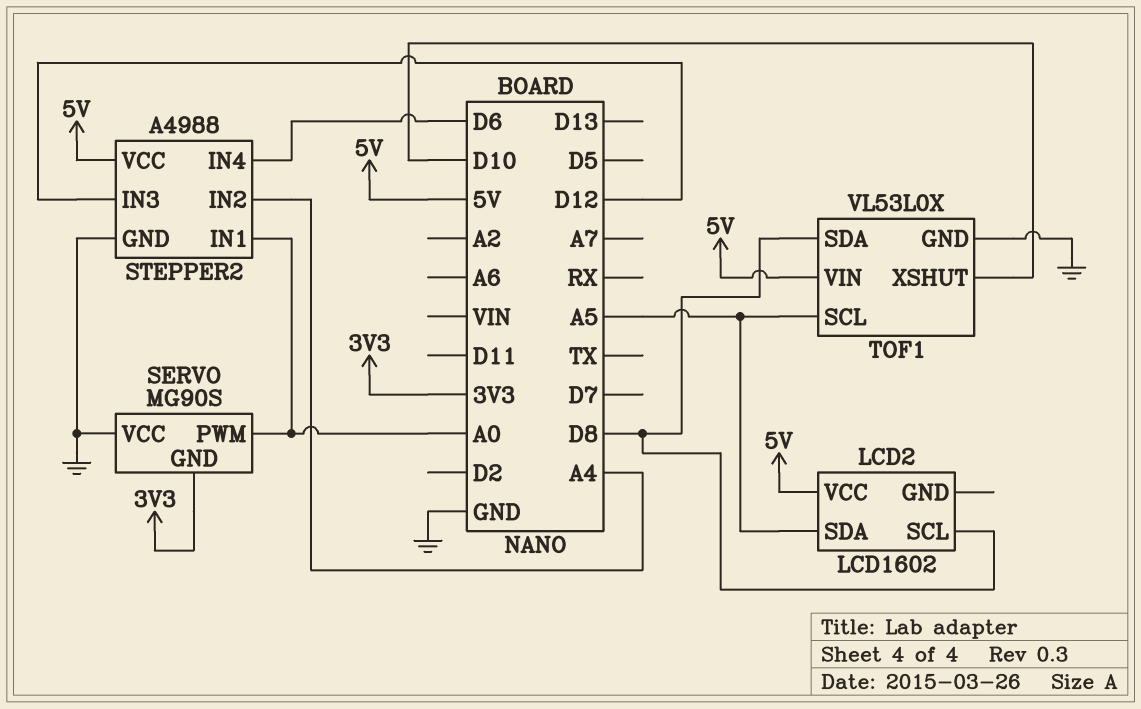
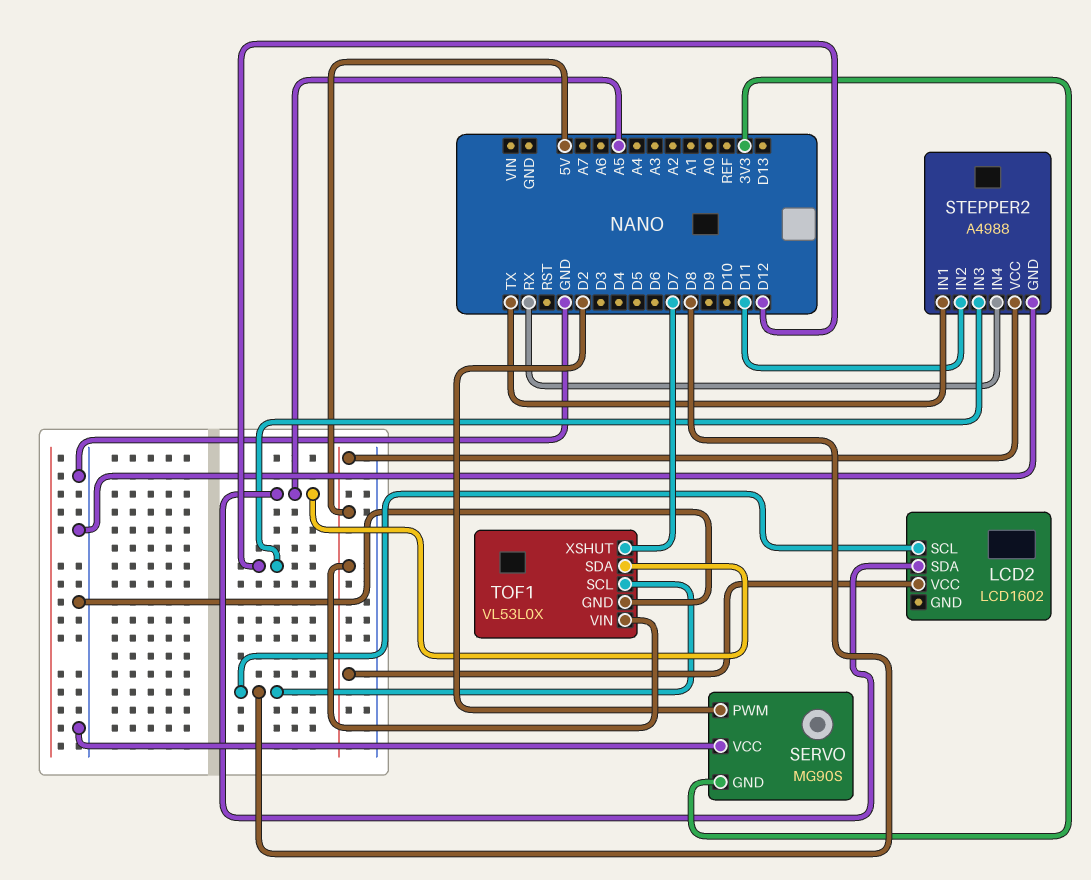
SERVO pin PWM: A0 -> D2
STEPPER2 pin IN1: A0 -> TX
STEPPER2 pin IN2: A4 -> D11
STEPPER2 pin IN4: D6 -> RX
TOF1 pin SCL: A5 -> D8
TOF1 pin SDA: D8 -> A5
TOF1 pin XSHUT: D10 -> D7

